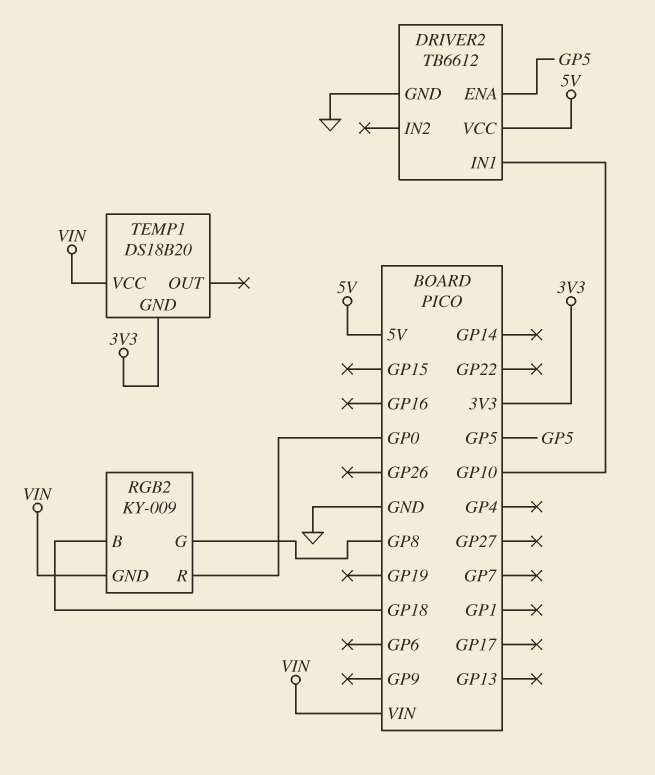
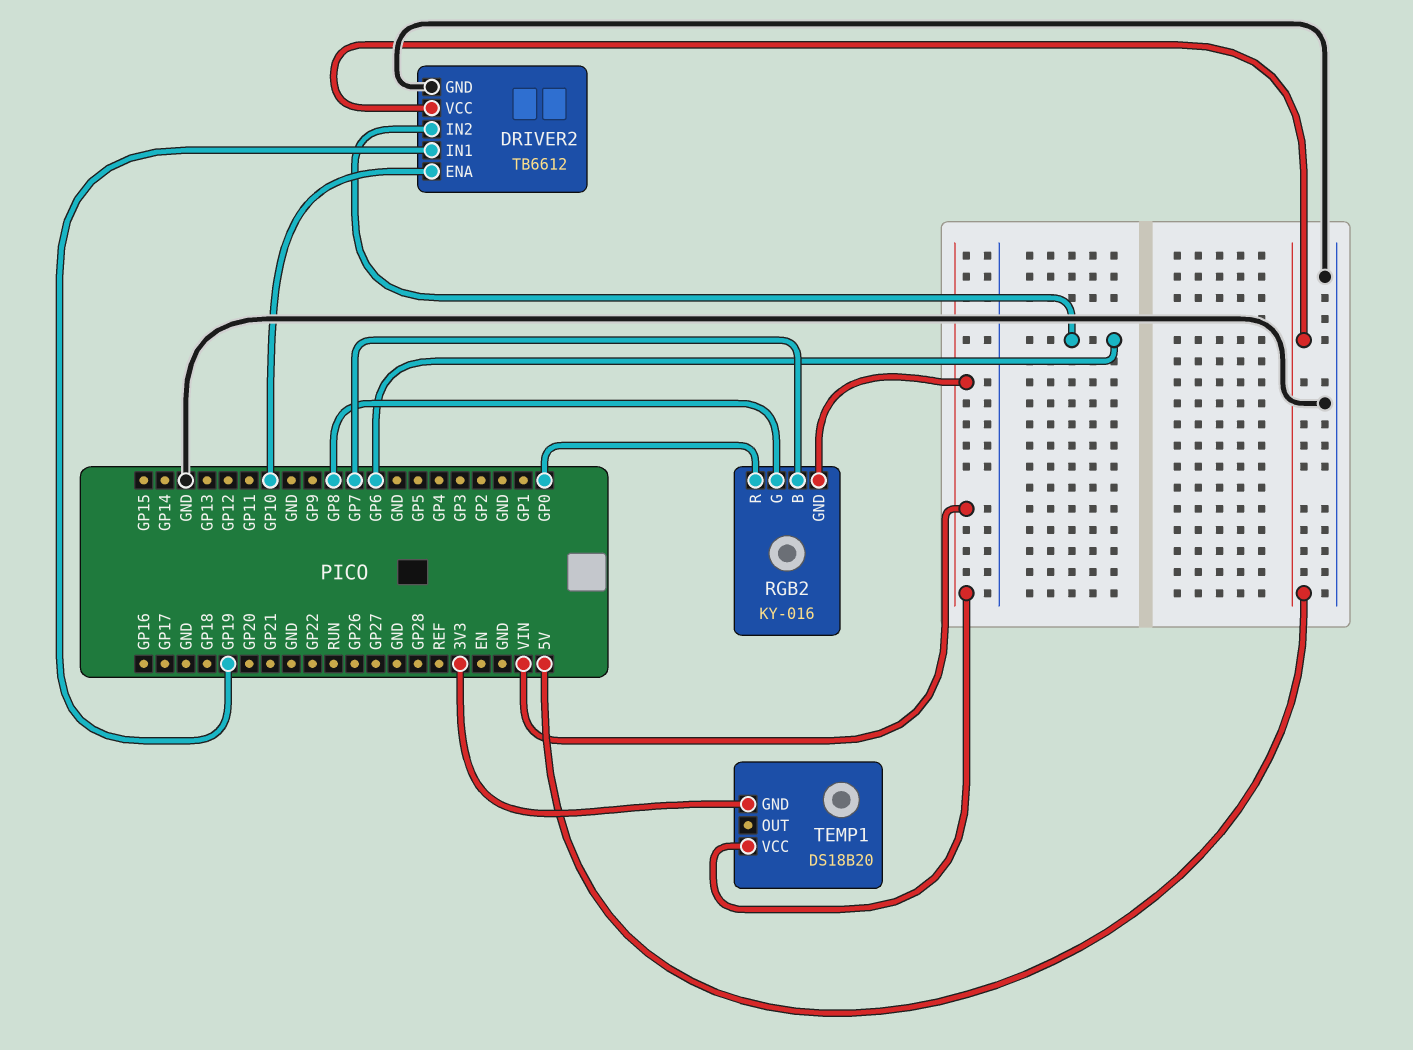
DRIVER2 pin ENA: GP5 -> GP10
DRIVER2 pin IN1: GP10 -> GP19
DRIVER2 pin IN2: none -> GP6
RGB2: KY-009 -> KY-016
RGB2 pin B: GP18 -> GP7

